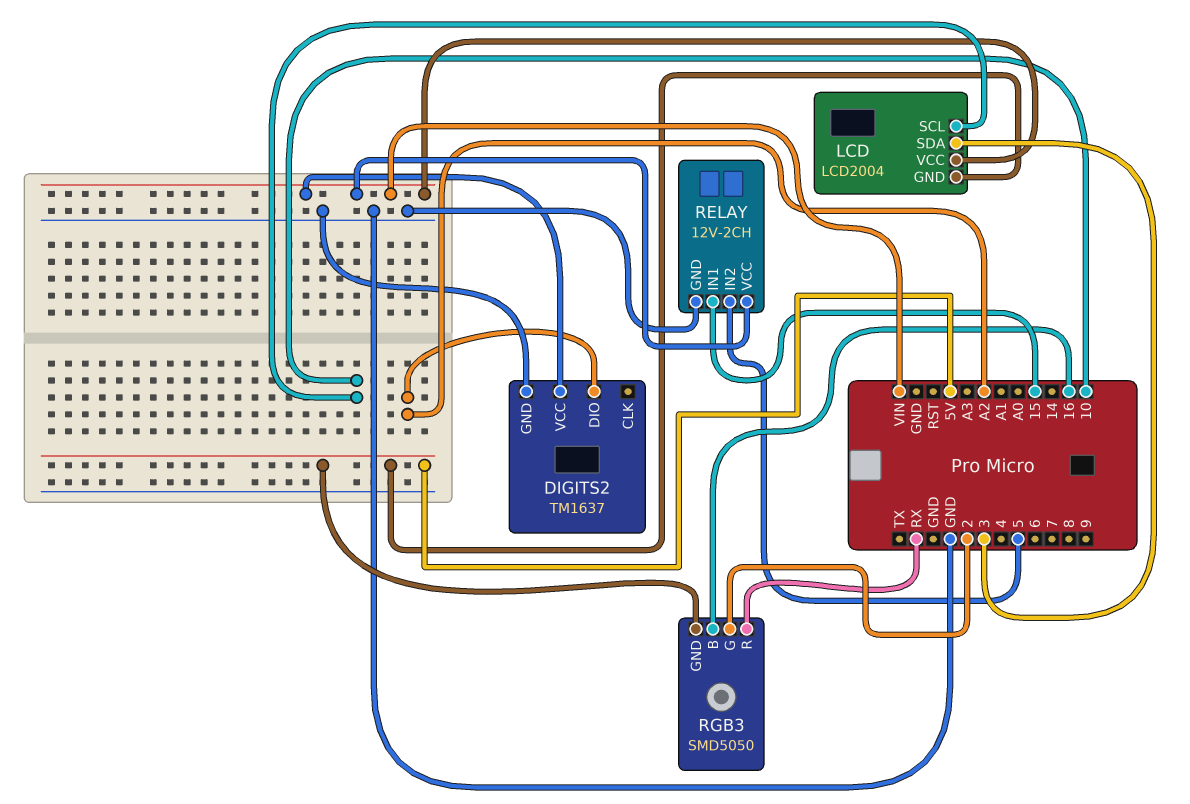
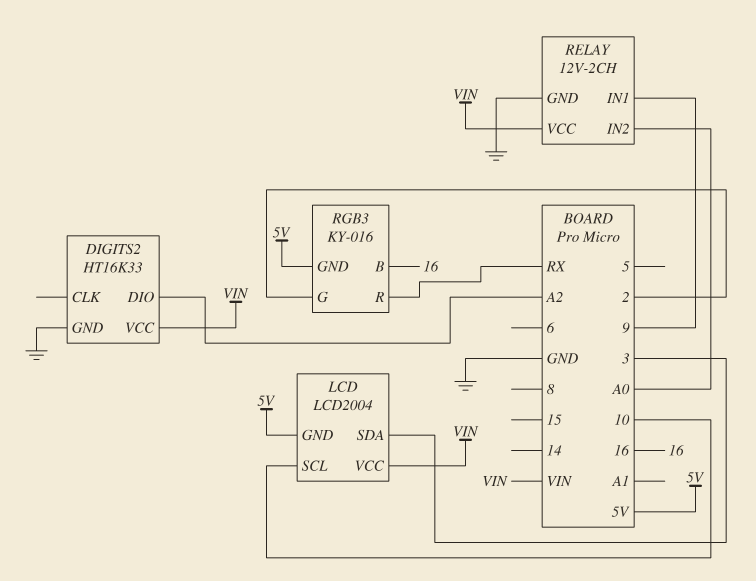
DIGITS2: TM1637 -> HT16K33
RELAY pin IN1: 15 -> 9
RELAY pin IN2: 5 -> A0
RGB3: SMD5050 -> KY-016

